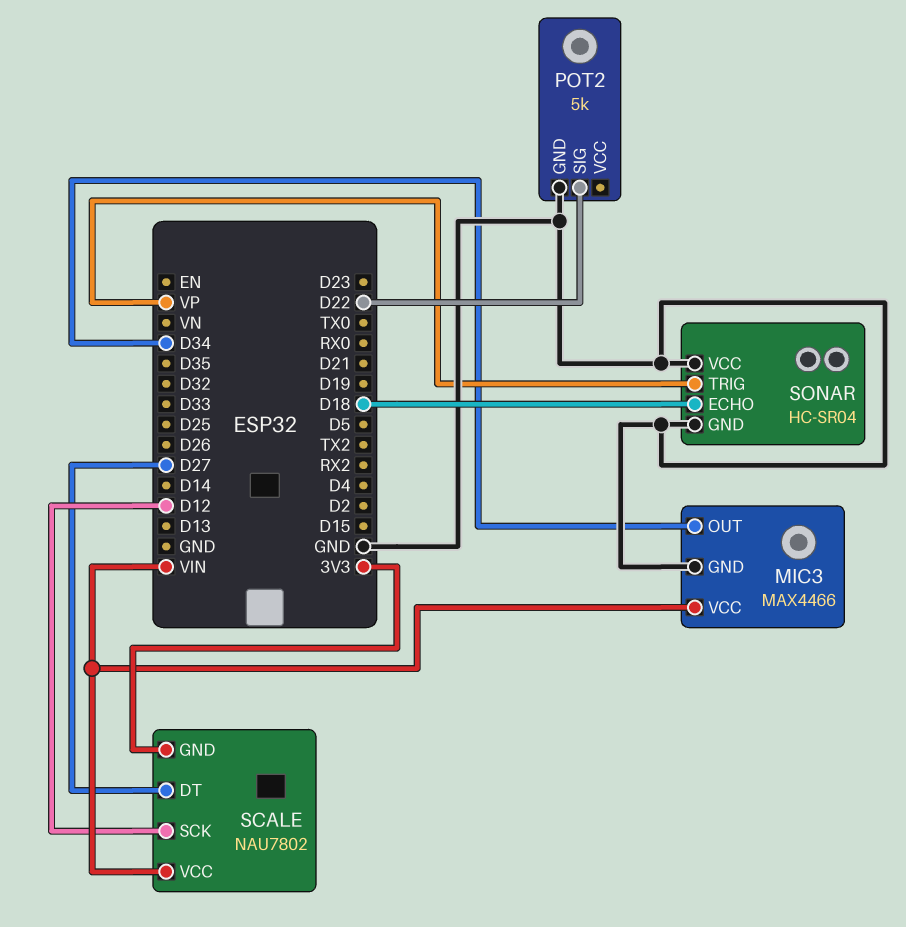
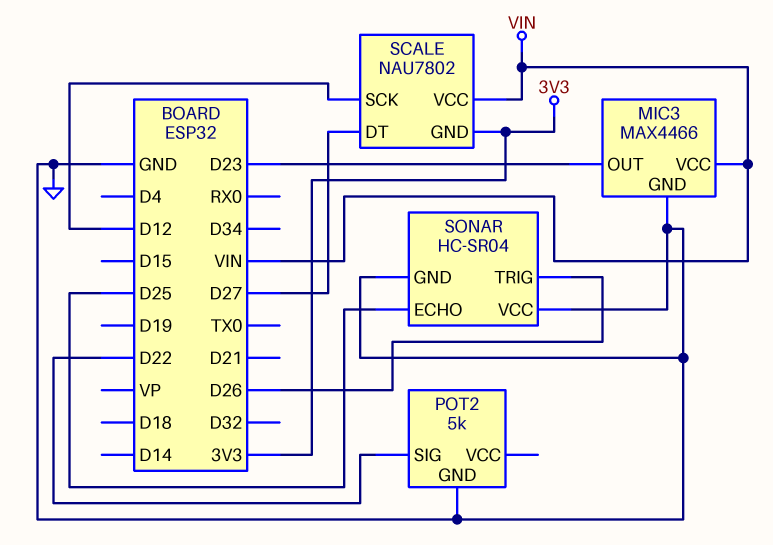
MIC3 pin OUT: D34 -> D23
SONAR pin ECHO: D18 -> D25
SONAR pin TRIG: VP -> D26

